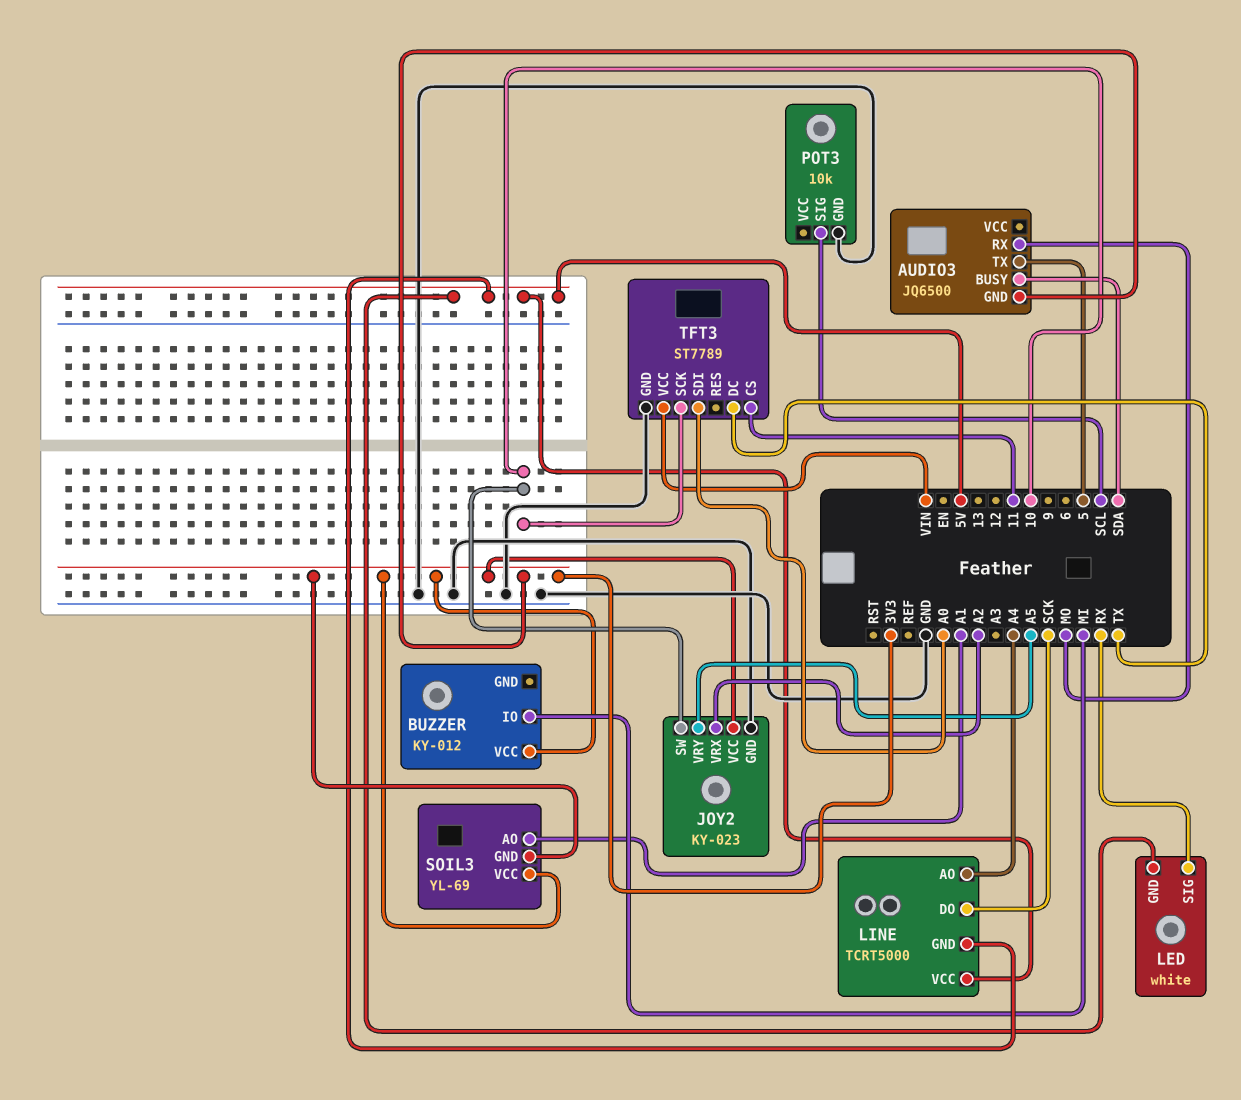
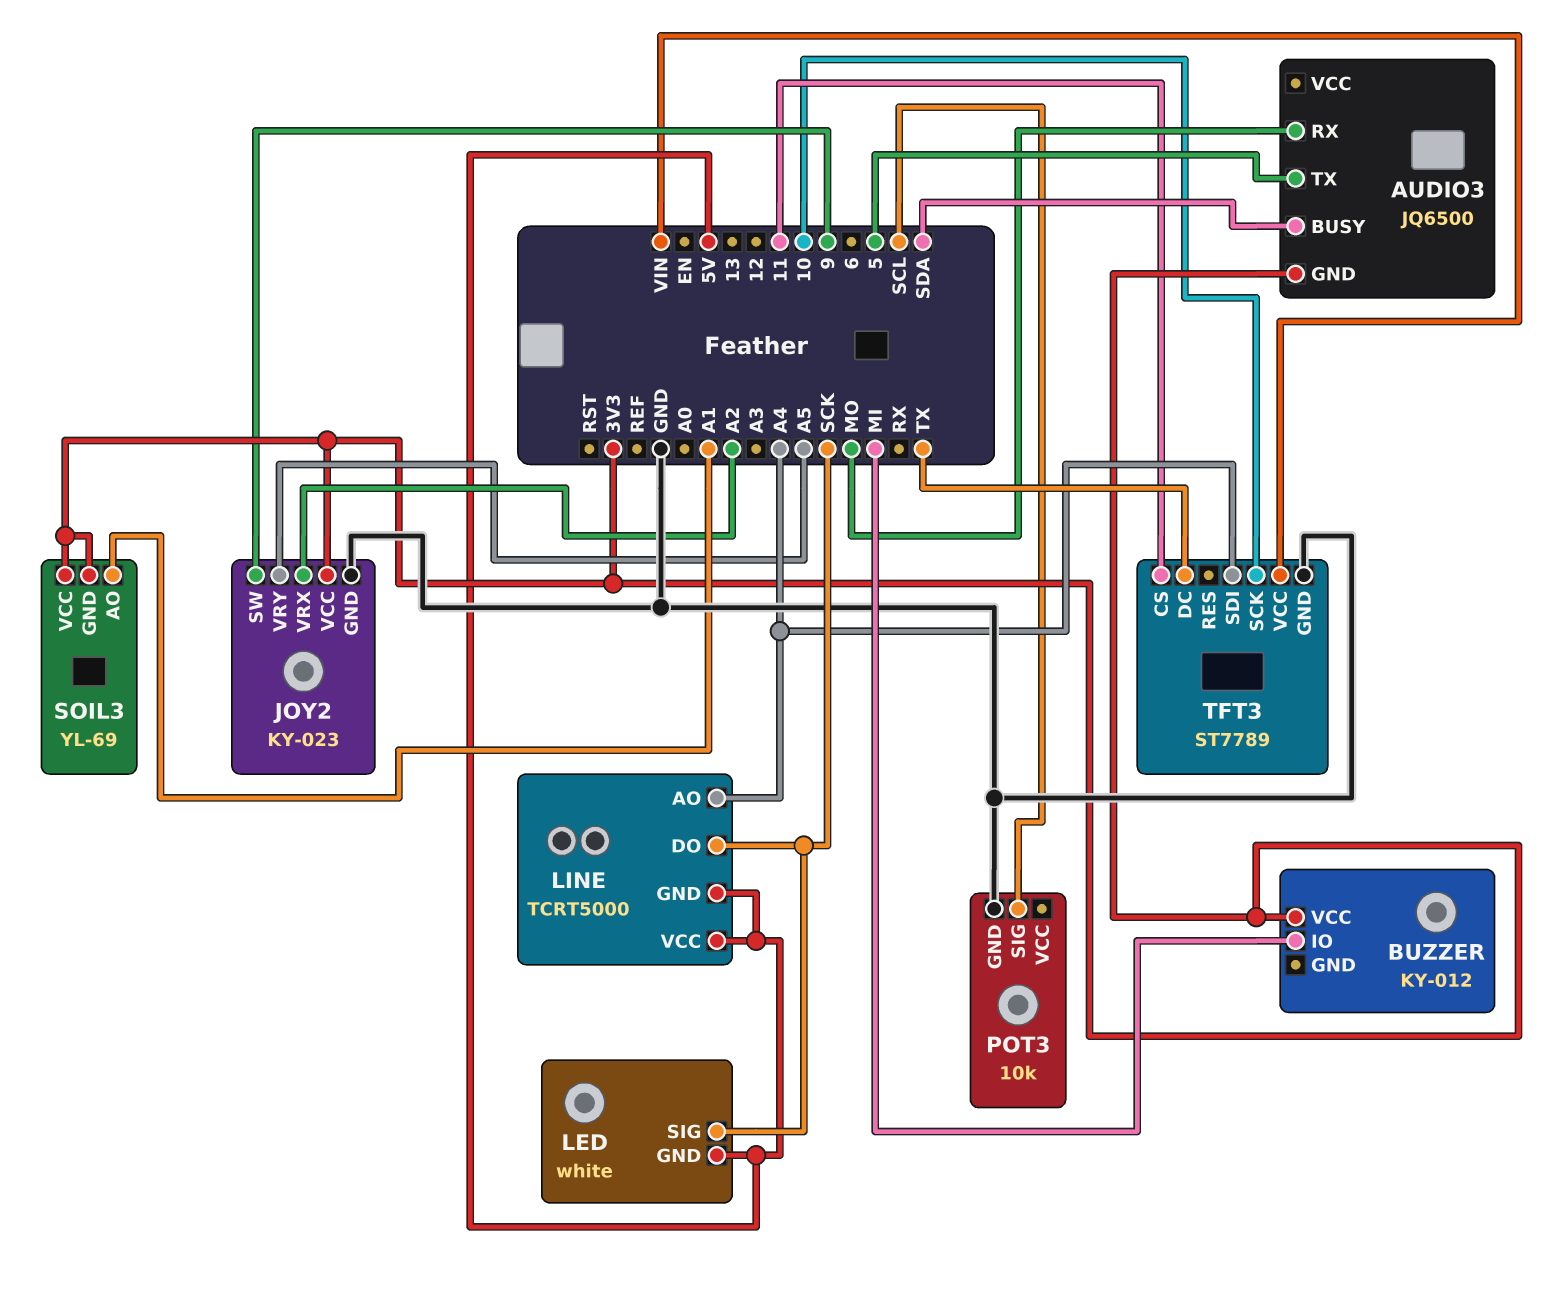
JOY2 pin SW: 10 -> 9
LED pin SIG: RX -> SCK
TFT3 pin SDI: A0 -> A4

